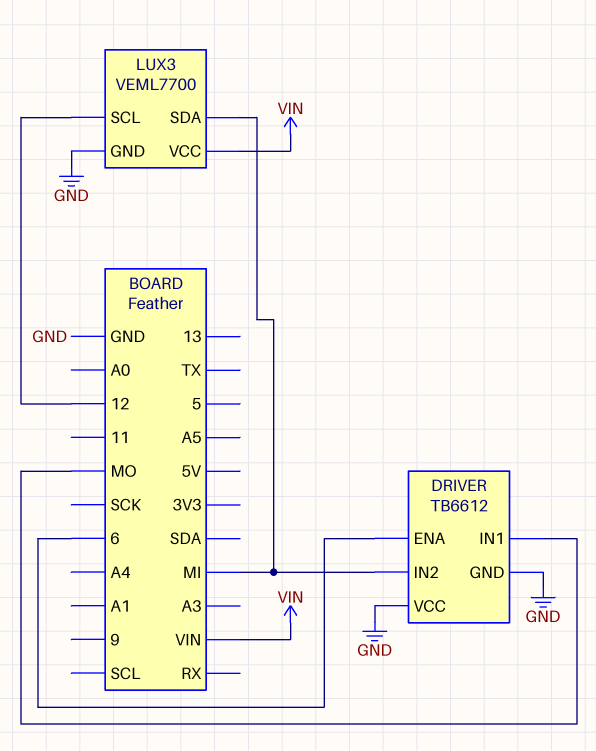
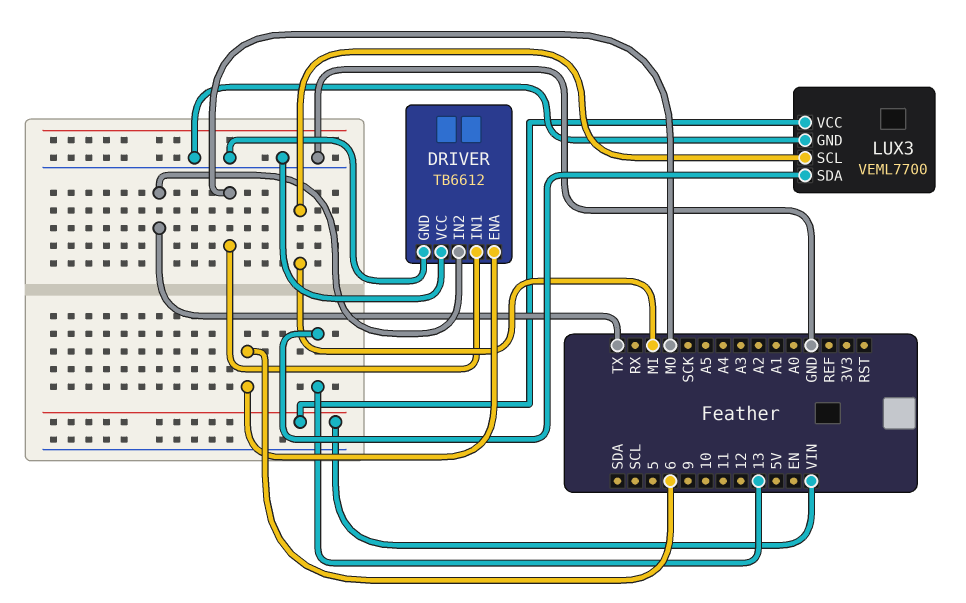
DRIVER pin IN2: MI -> TX
LUX3 pin SCL: 12 -> MI
LUX3 pin SDA: MI -> 13

